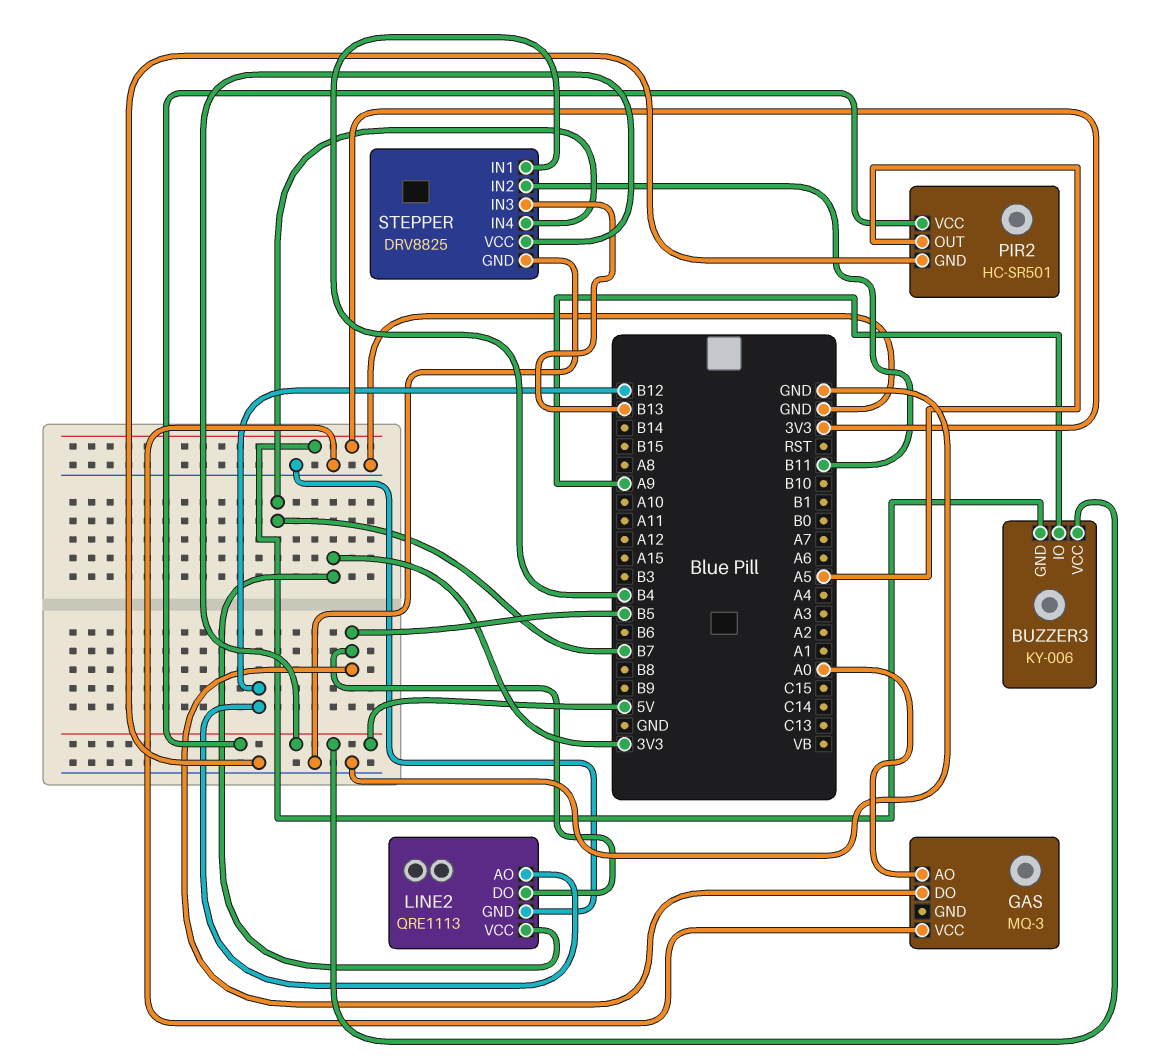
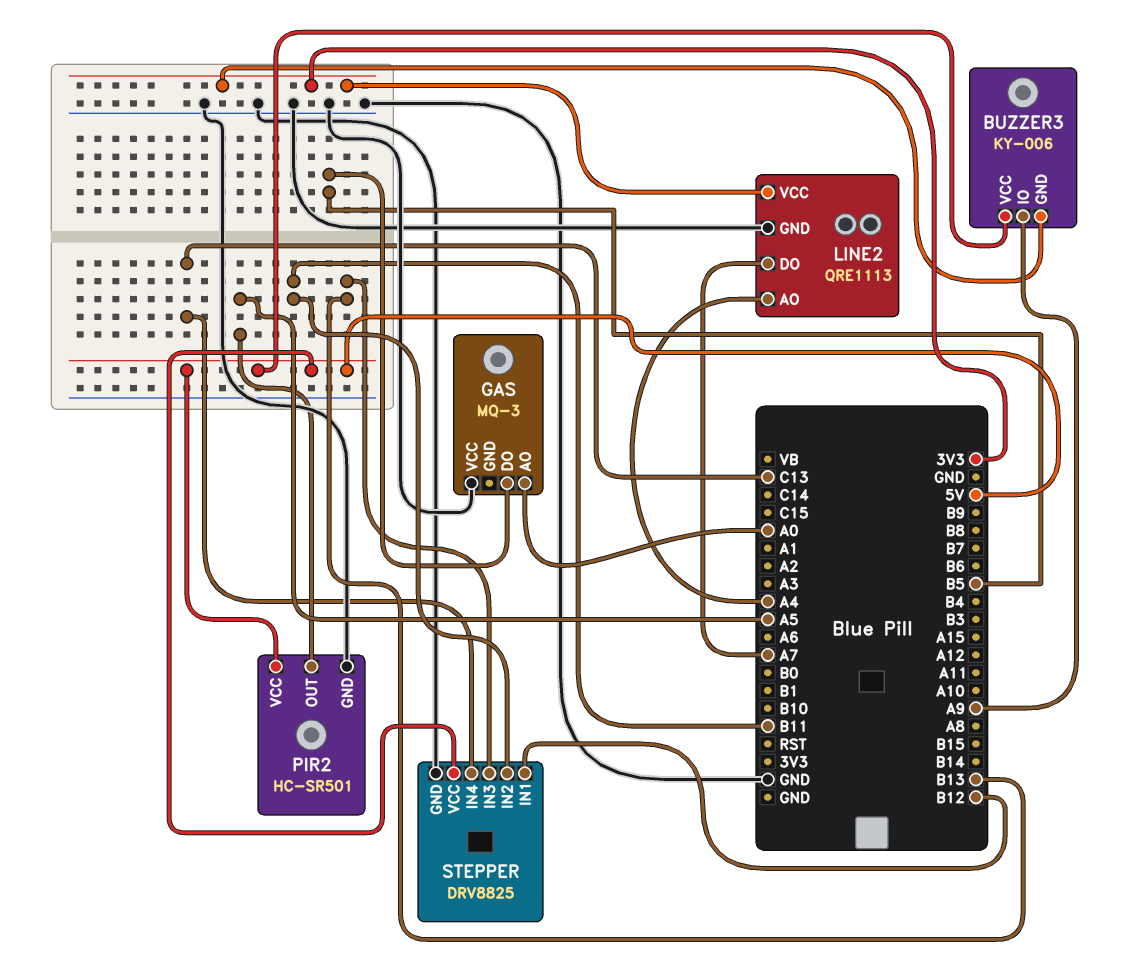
LINE2 pin AO: B12 -> A4
LINE2 pin DO: B5 -> A7
STEPPER pin IN1: B4 -> B12
STEPPER pin IN4: B7 -> C13

